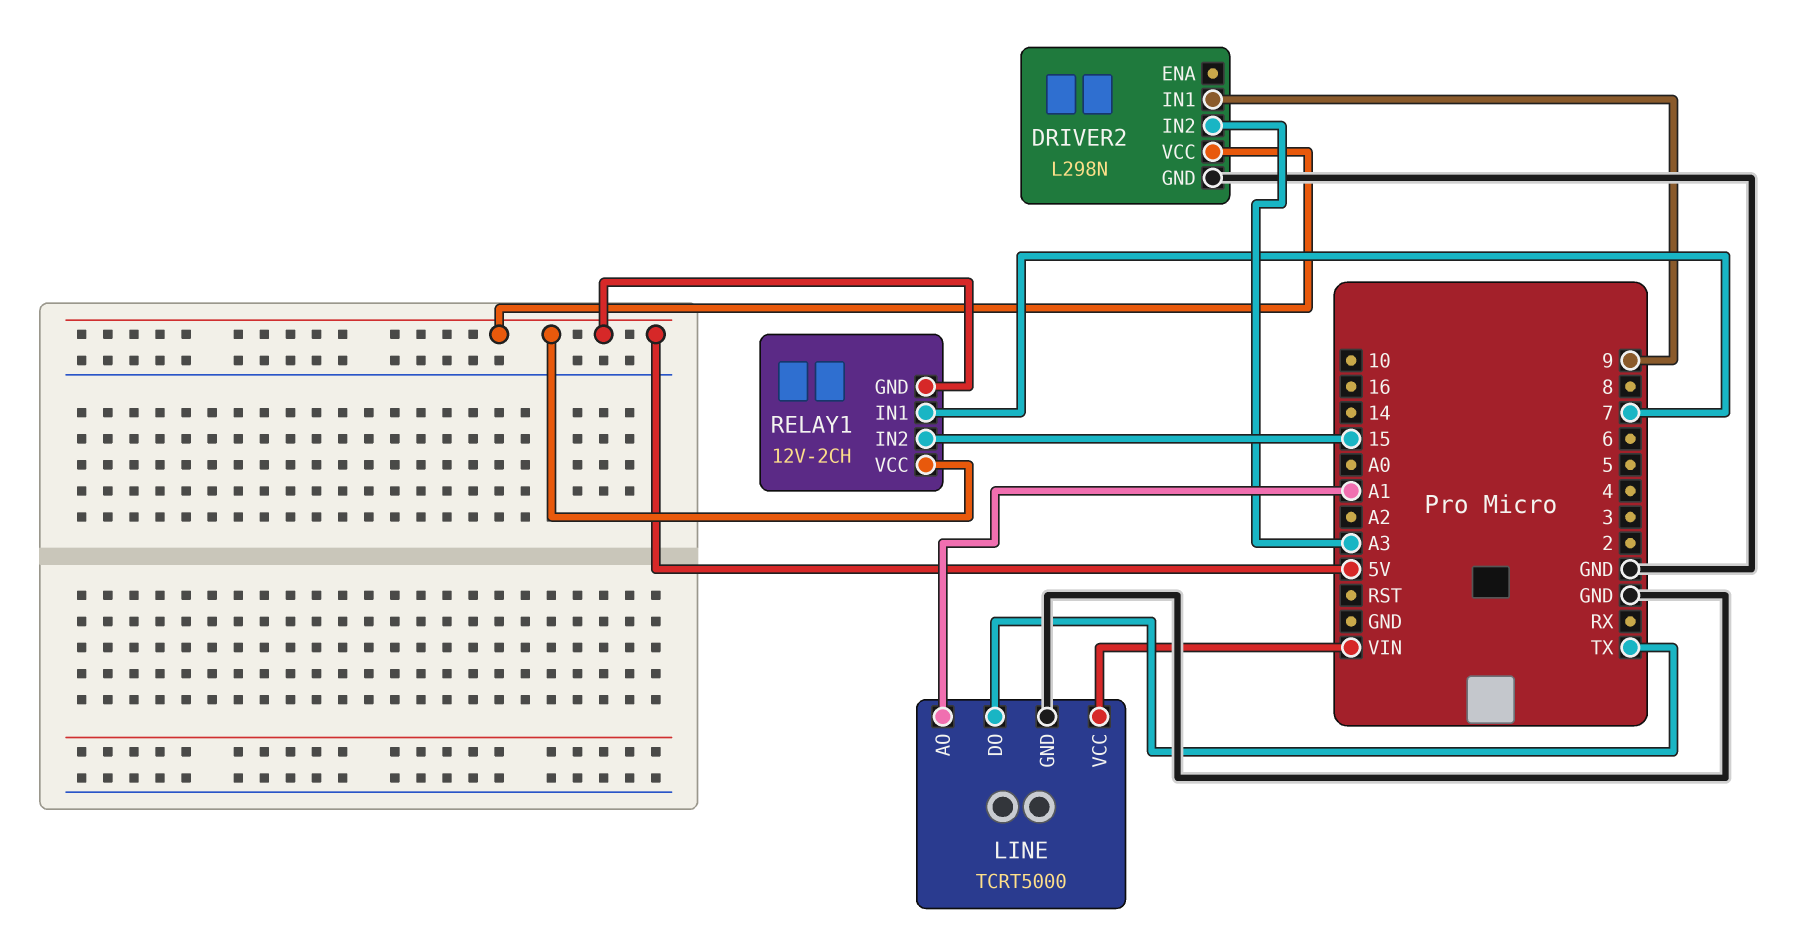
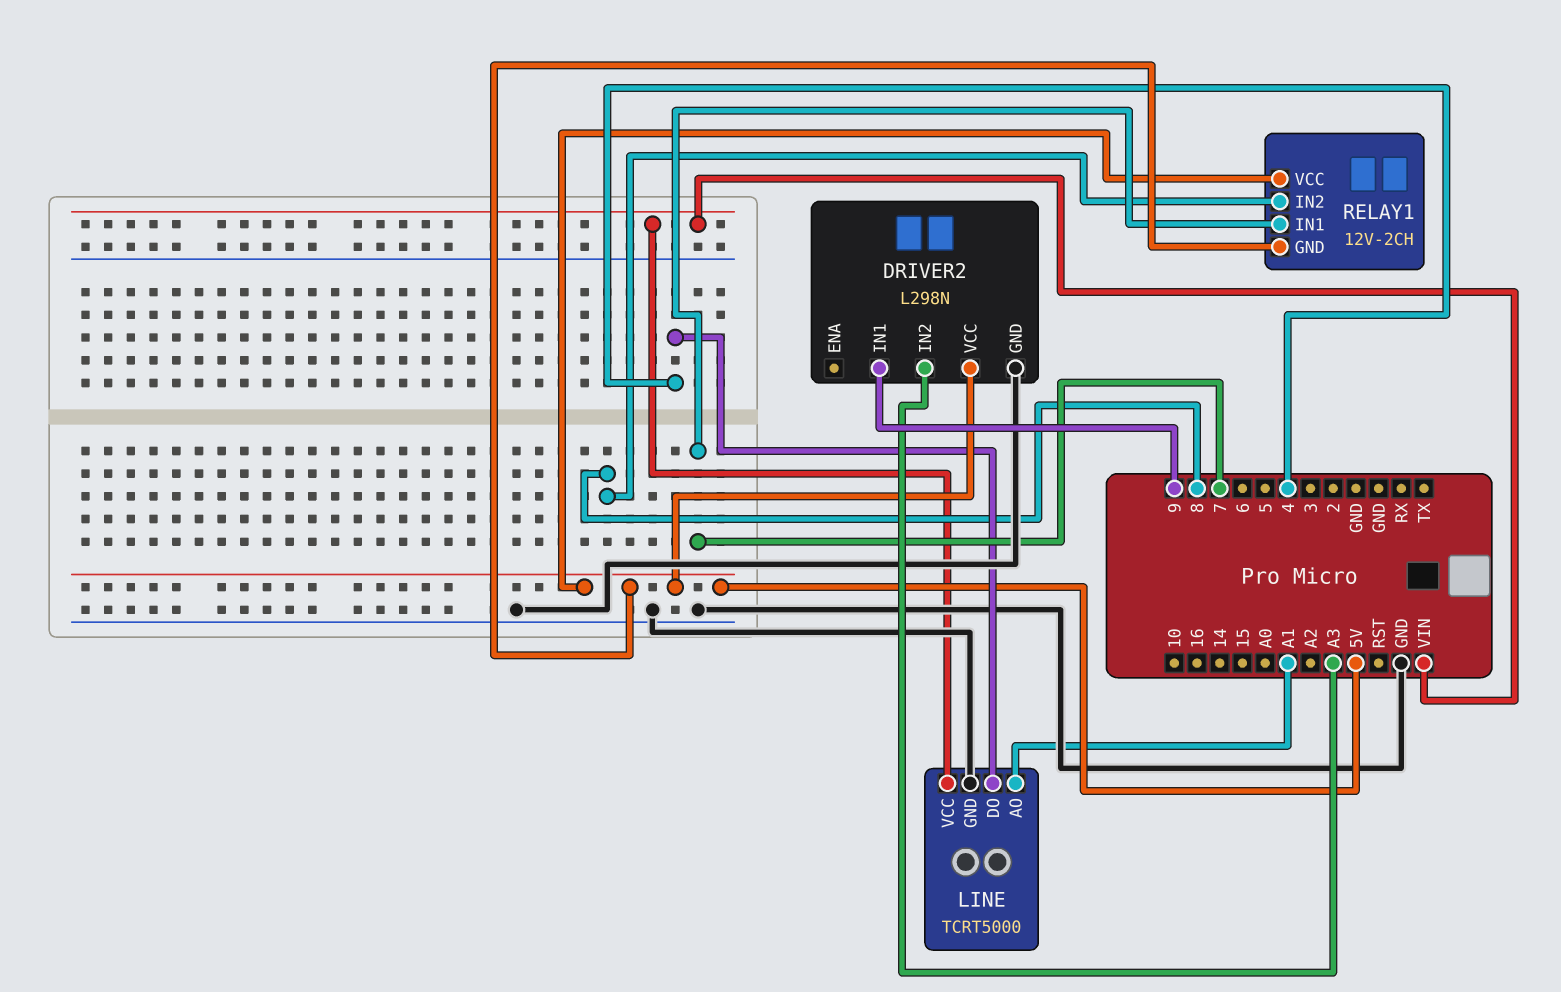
LINE pin DO: TX -> 4
RELAY1 pin IN2: 15 -> 8

